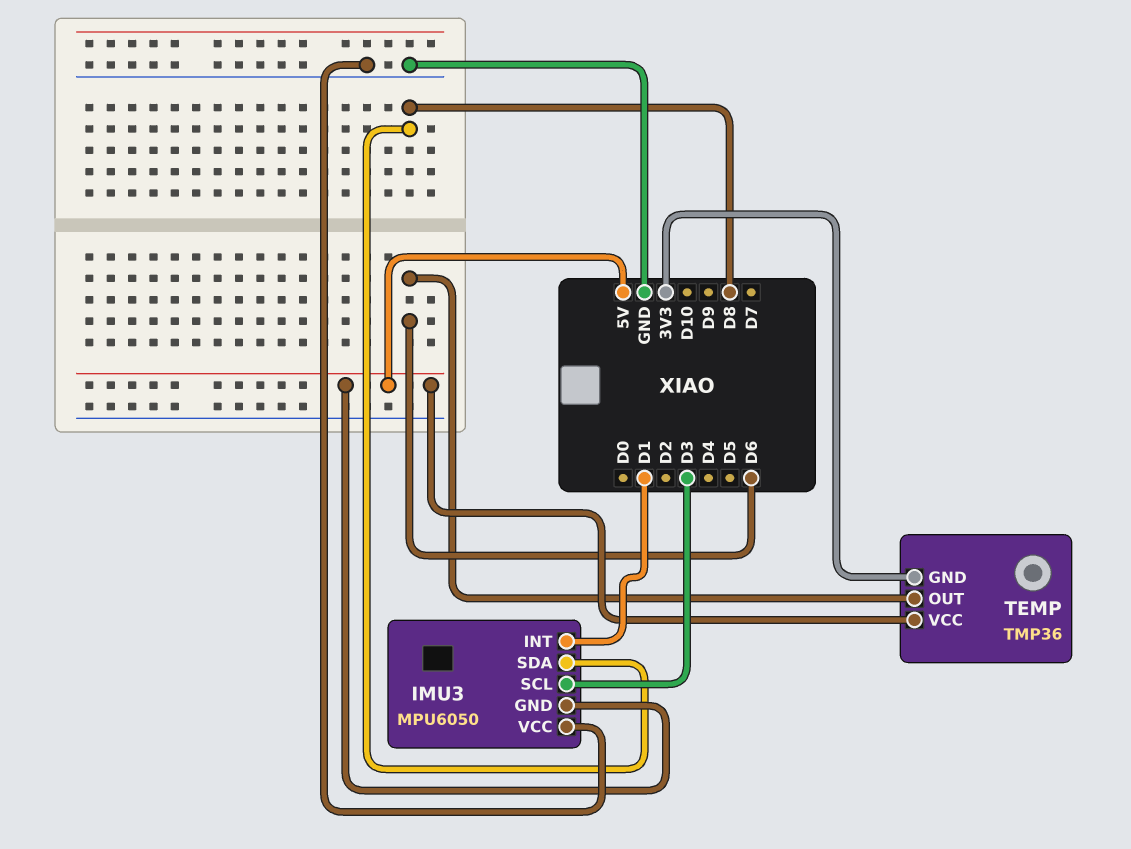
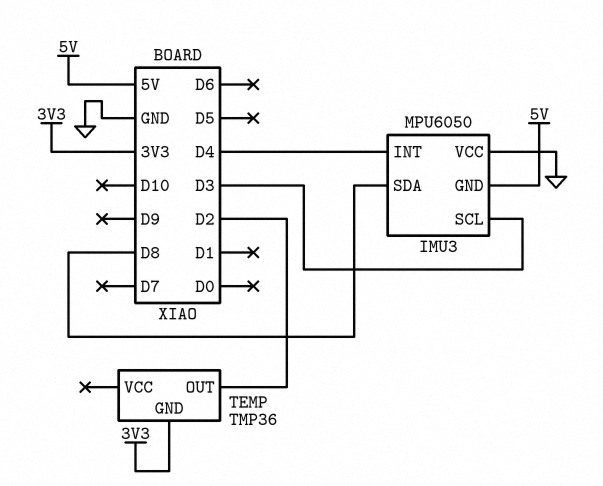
IMU3 pin INT: D1 -> D4
TEMP pin OUT: D6 -> D2
TEMP pin VCC: 5V -> none

